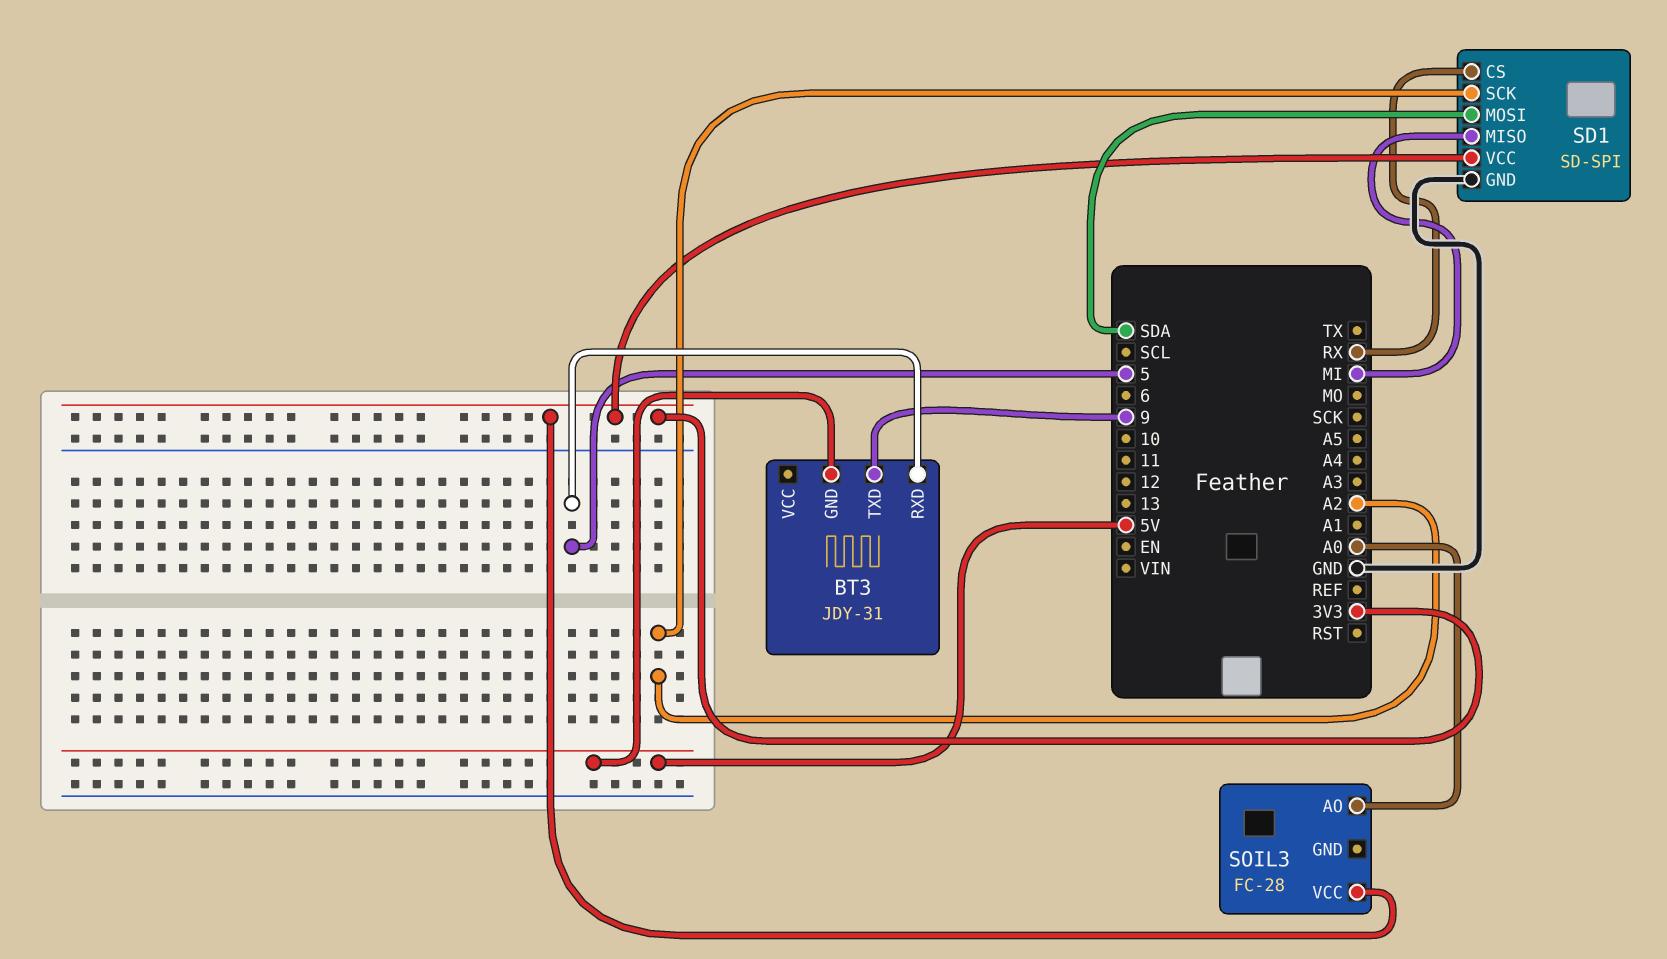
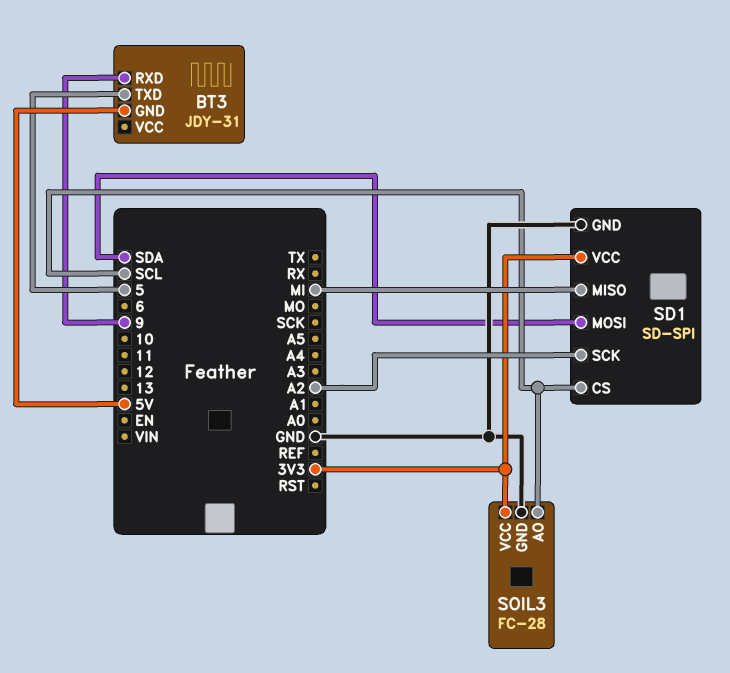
BT3 pin RXD: 5 -> 9
BT3 pin TXD: 9 -> 5
SD1 pin CS: RX -> SCL
SOIL3 pin AO: A0 -> SCL
SOIL3 pin GND: none -> GND

